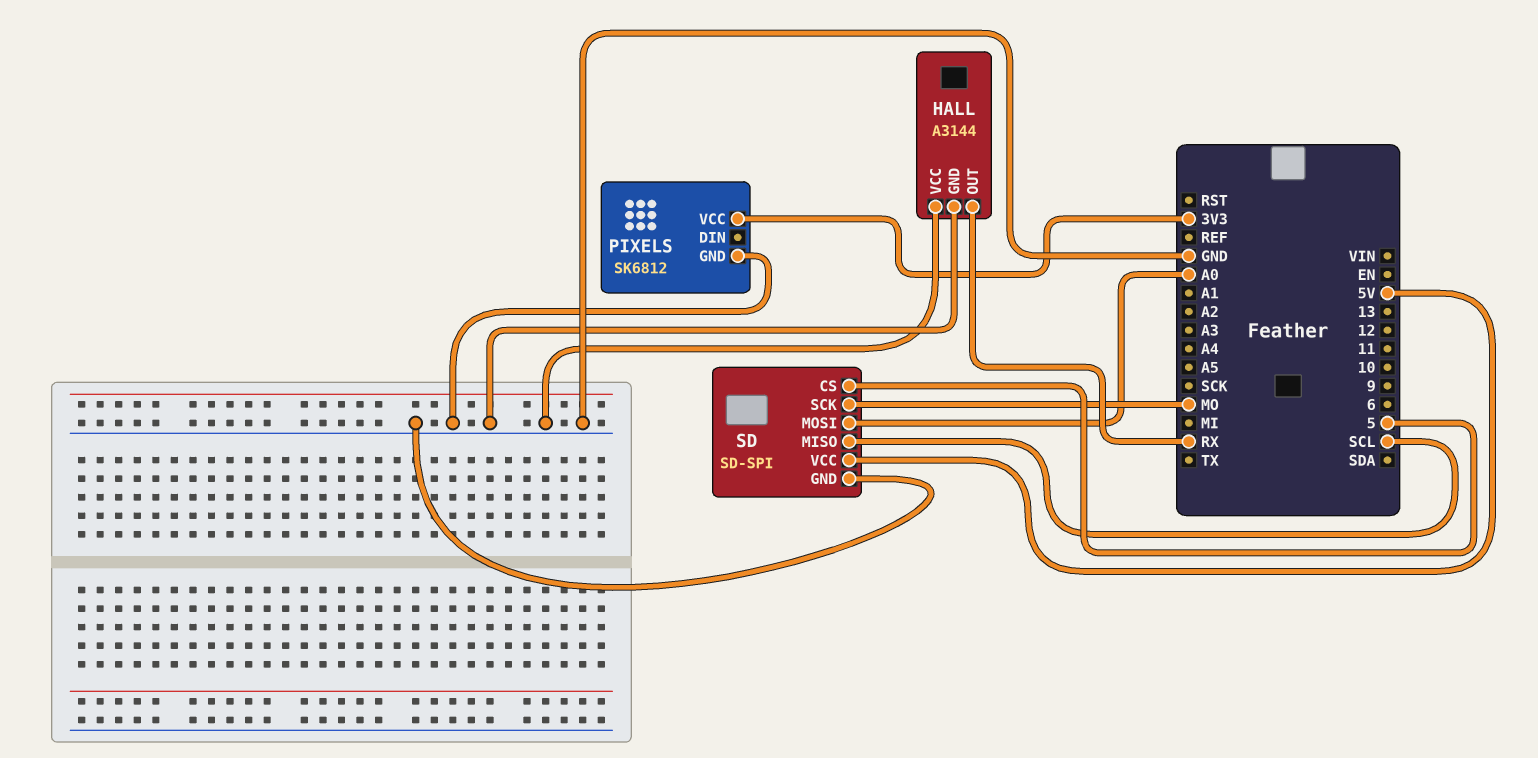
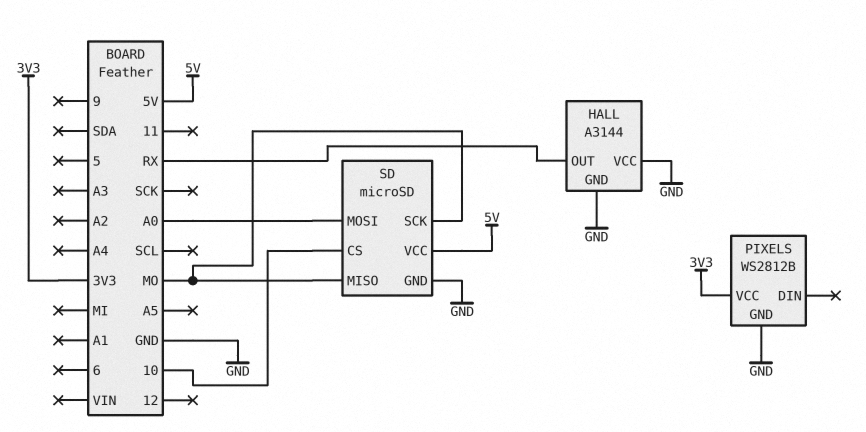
PIXELS: SK6812 -> WS2812B
SD: SD-SPI -> microSD
SD pin CS: 5 -> 10
SD pin MISO: SCL -> MO

